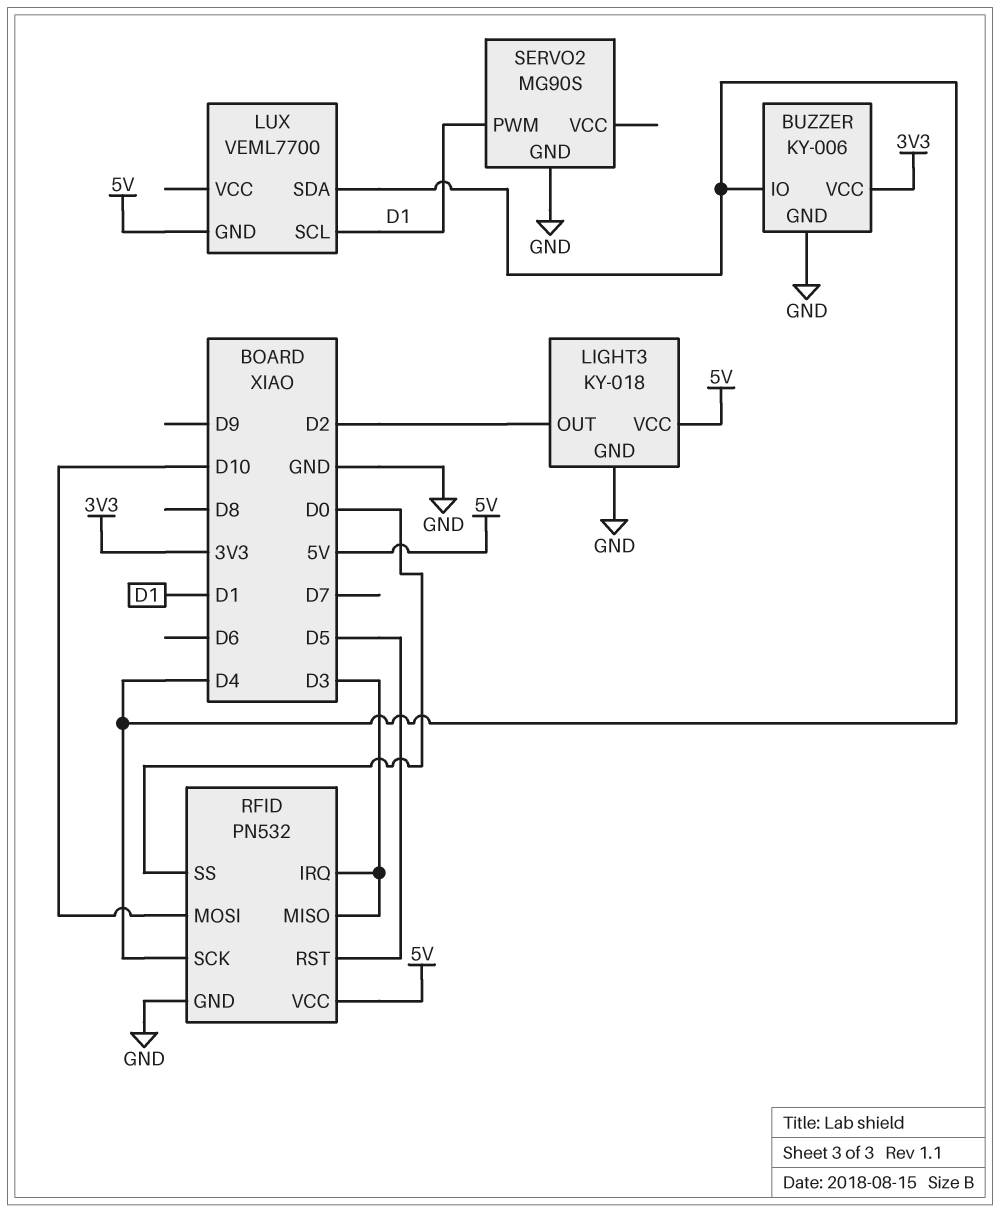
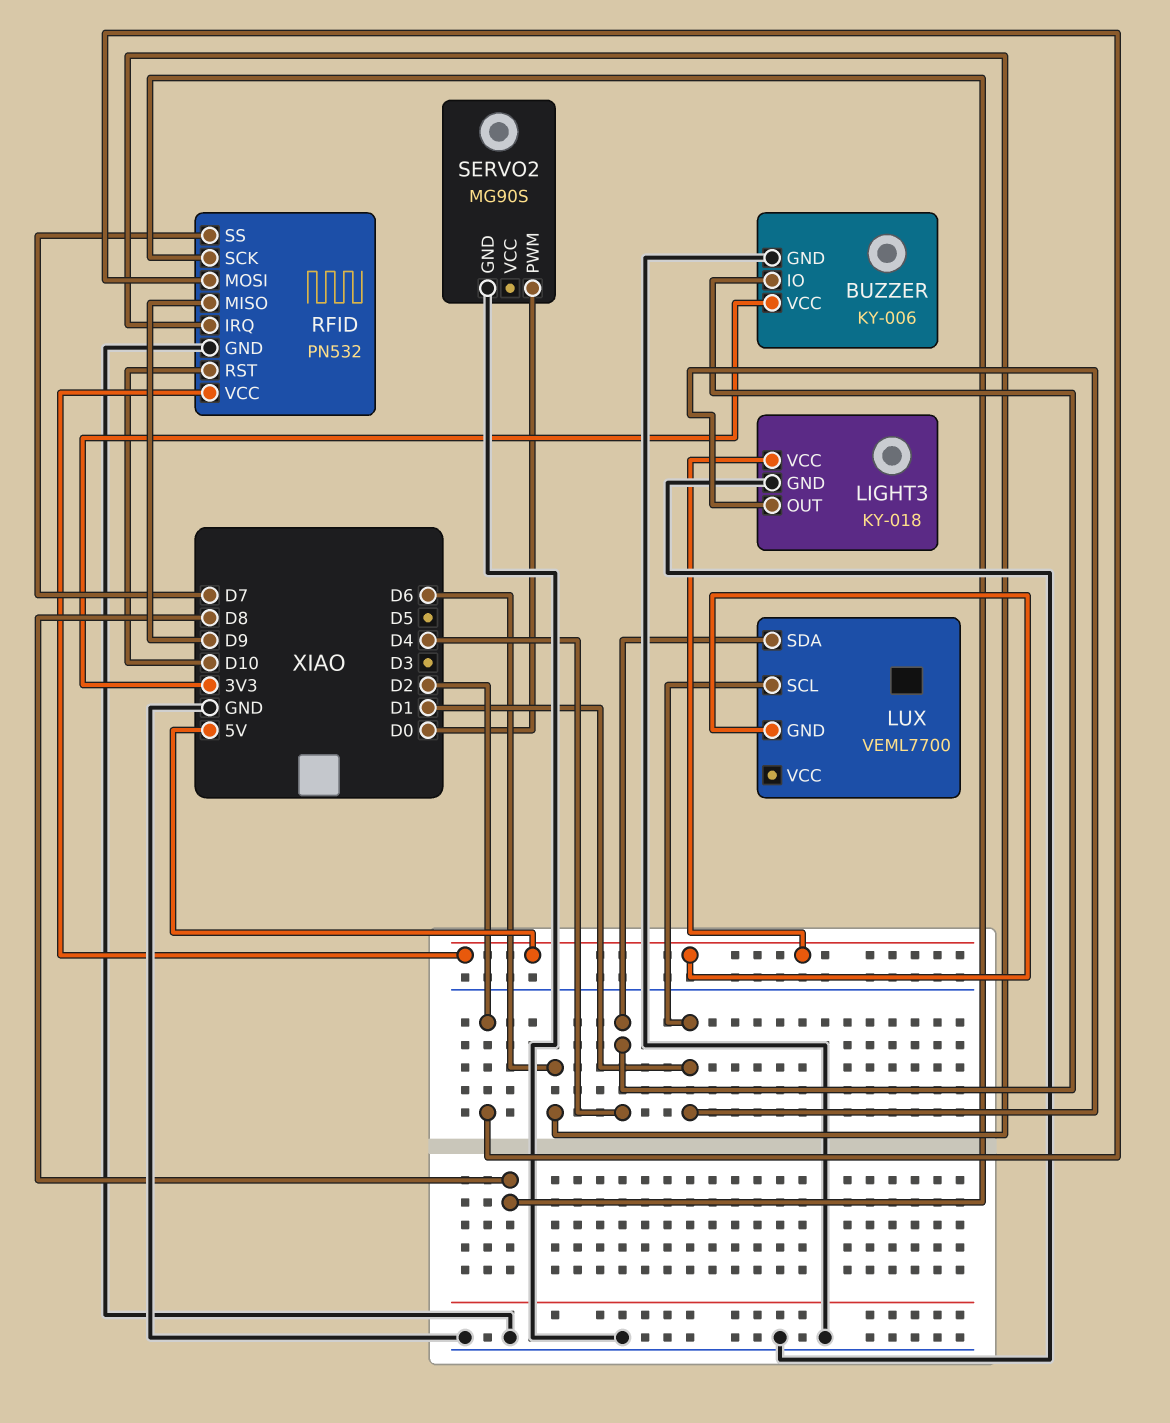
LIGHT3 pin OUT: D2 -> D1
RFID pin IRQ: D3 -> D6
RFID pin MISO: D3 -> D9
RFID pin MOSI: D10 -> D2
RFID pin RST: D5 -> D10
RFID pin SCK: D4 -> D8
RFID pin SS: D0 -> D7
SERVO2 pin PWM: D1 -> D0

